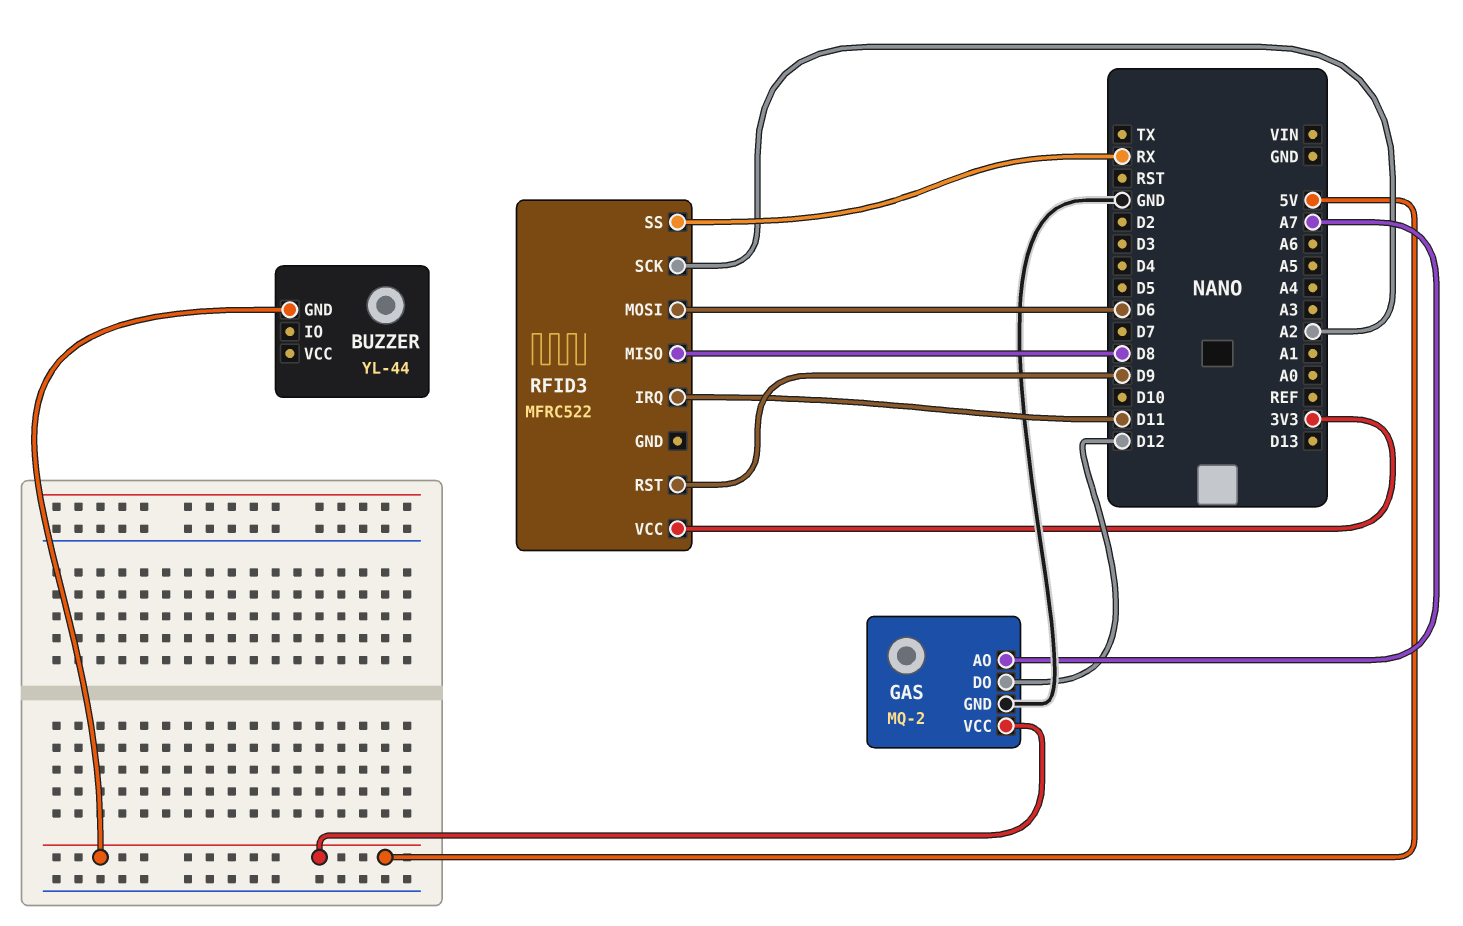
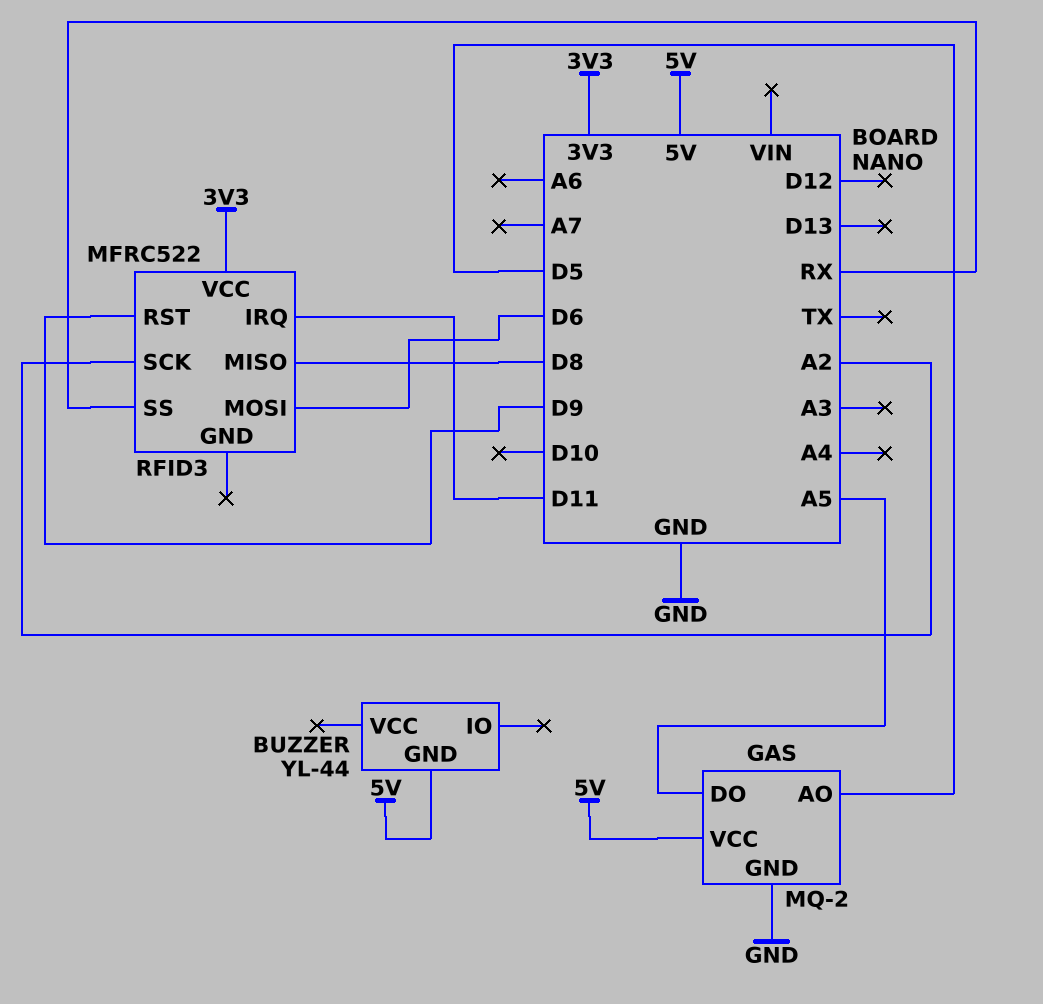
GAS pin AO: A7 -> D5
GAS pin DO: D12 -> A5

